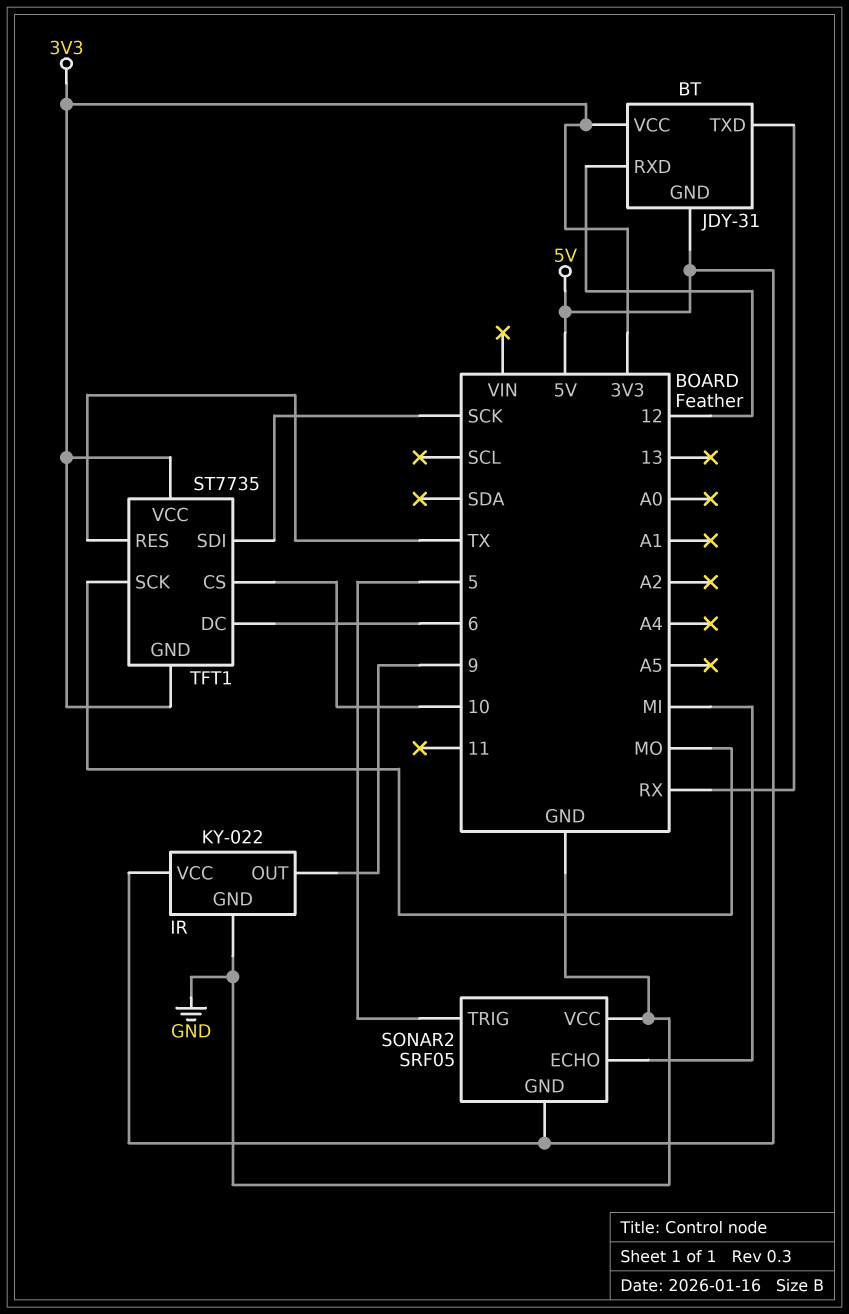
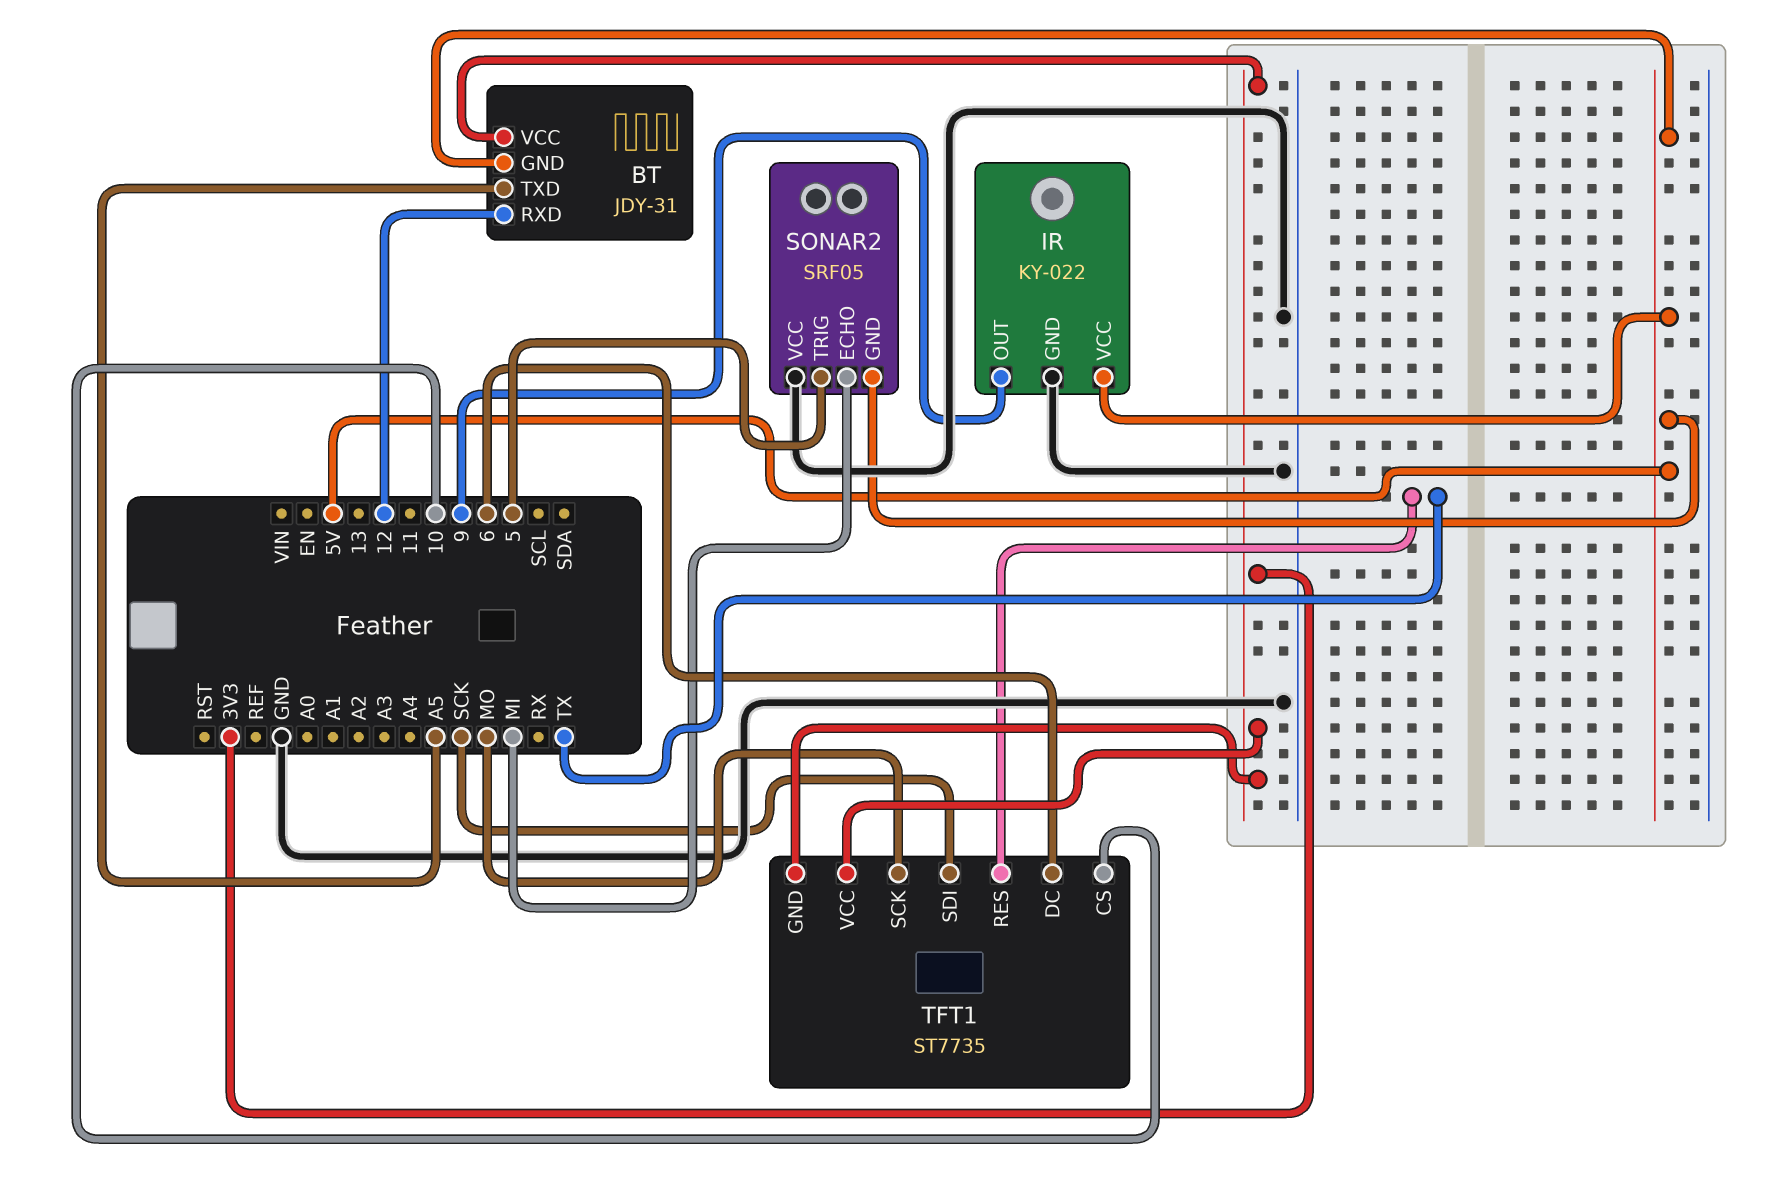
BT pin TXD: RX -> A5

